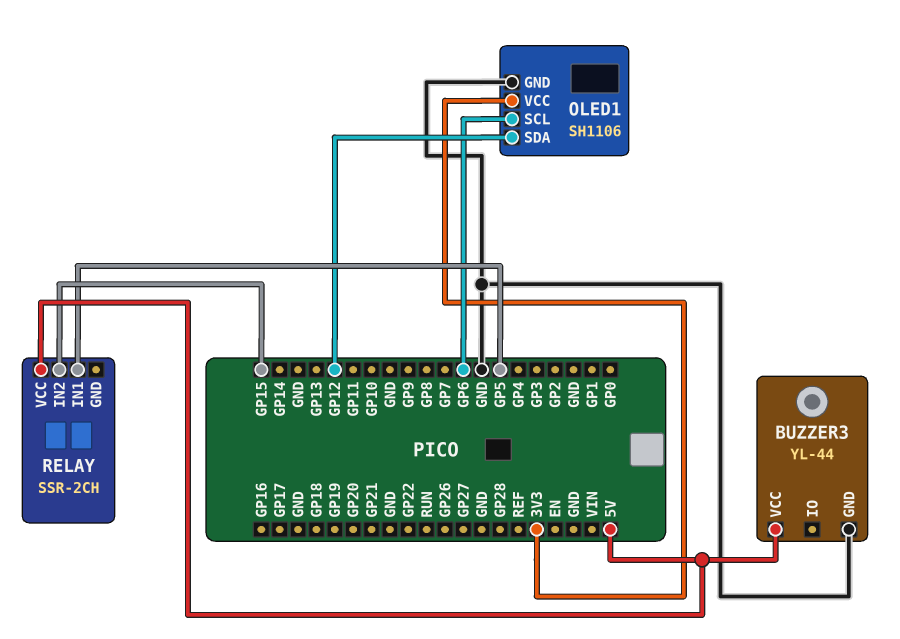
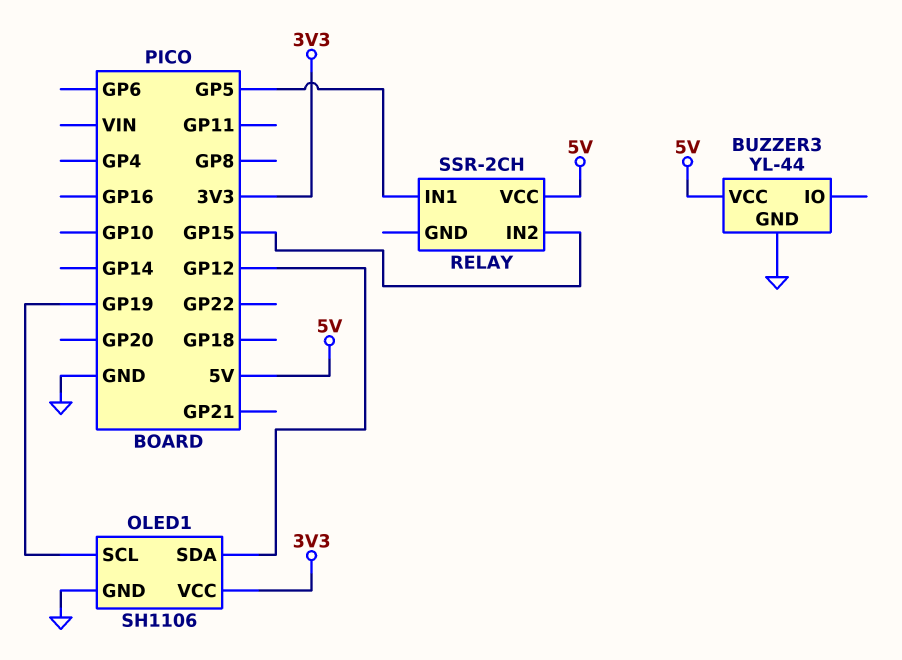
OLED1 pin SCL: GP6 -> GP19

